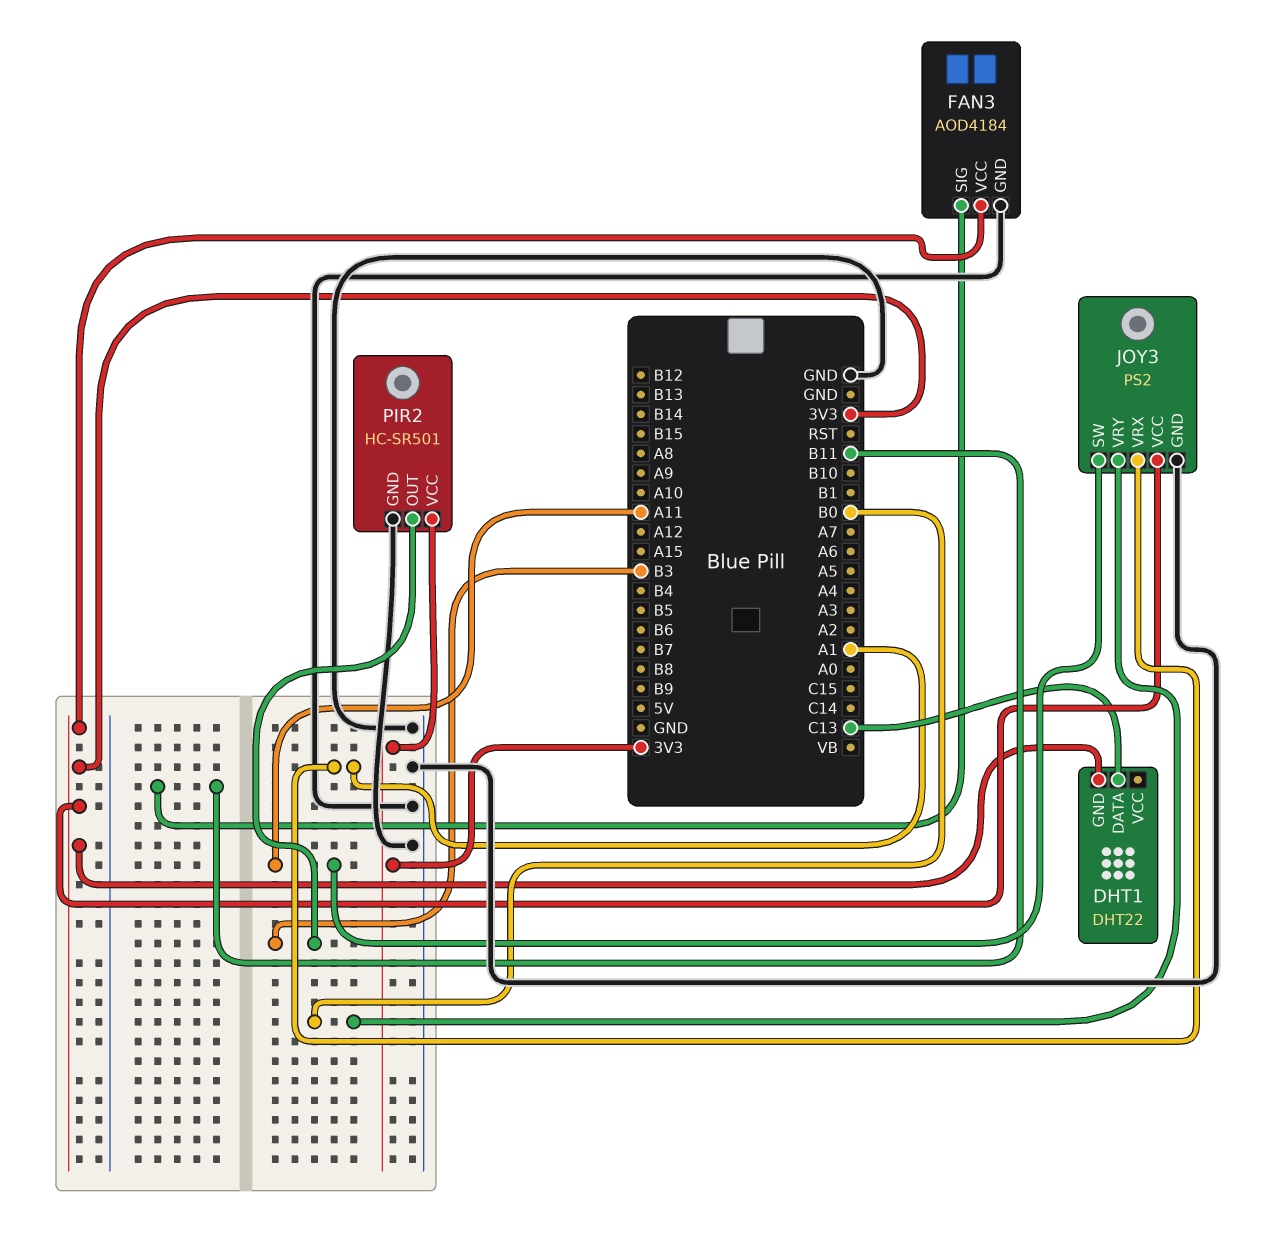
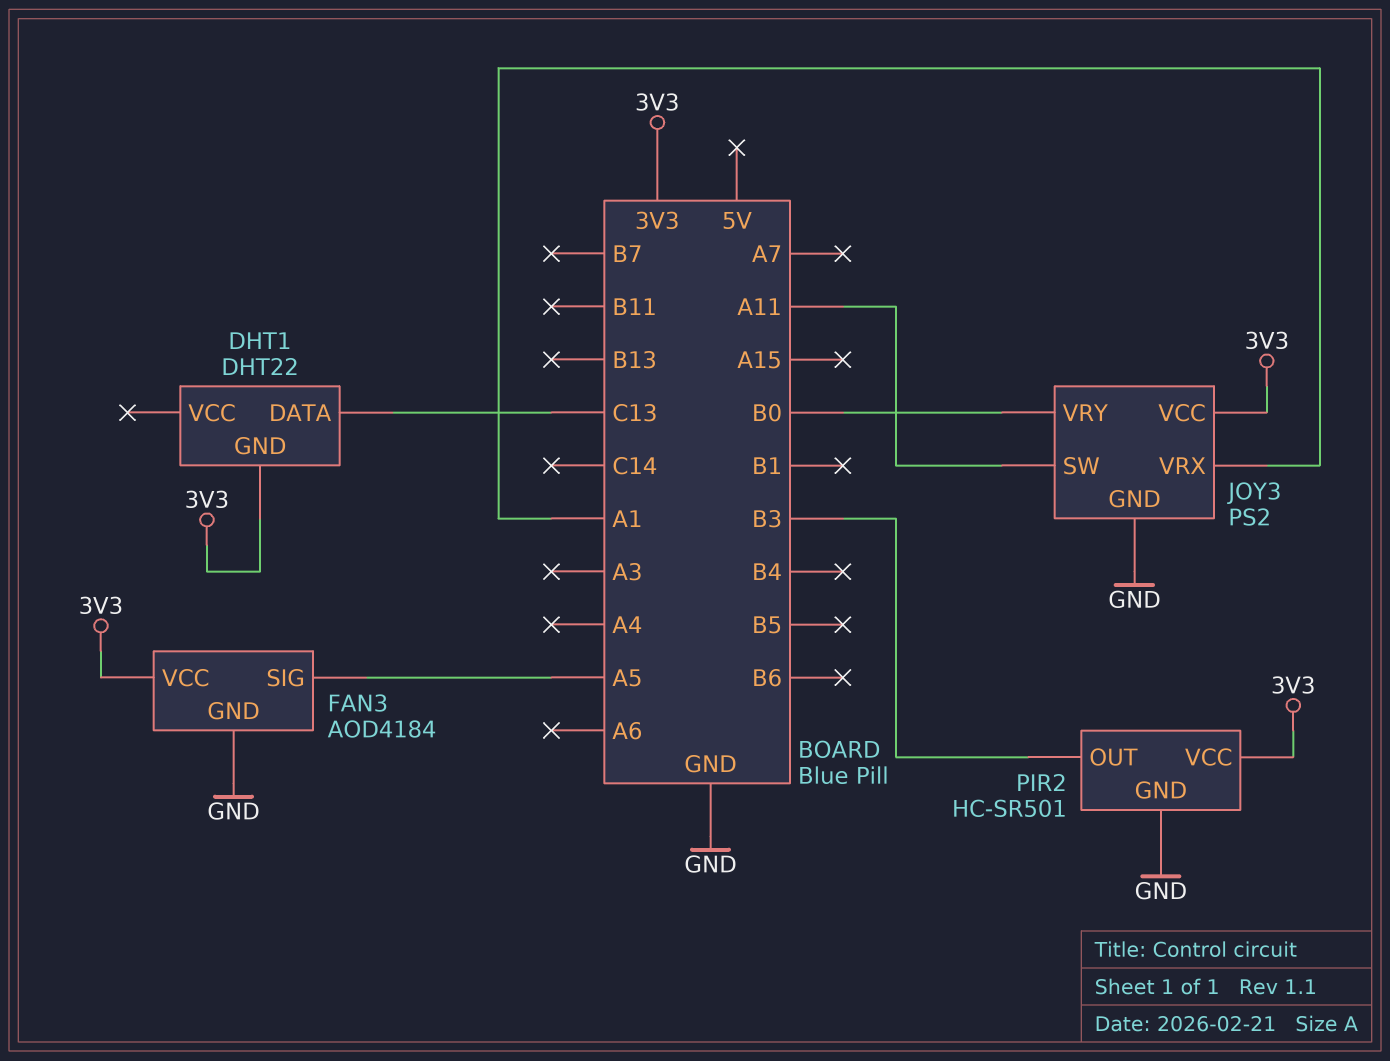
FAN3 pin SIG: B11 -> A5

